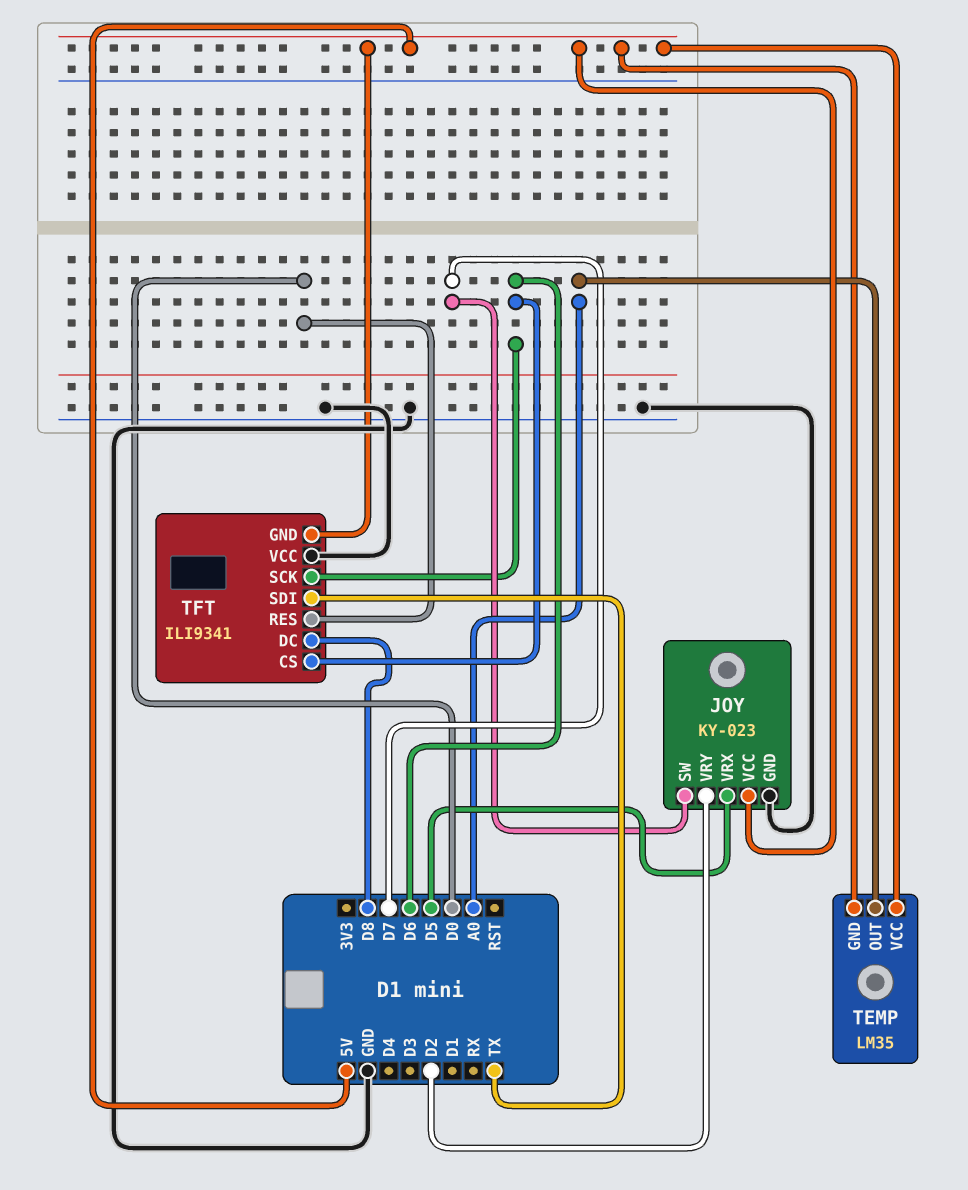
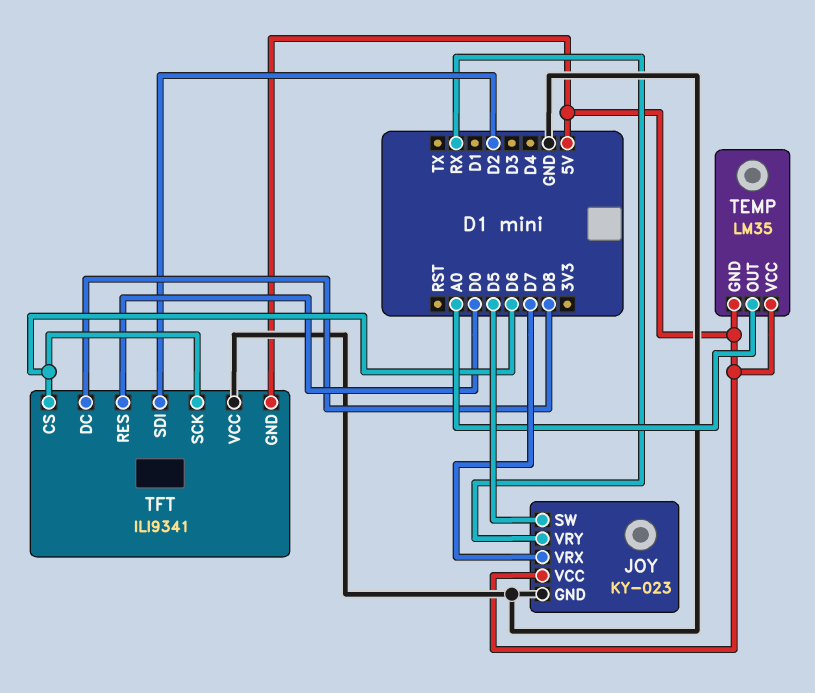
JOY pin SW: D7 -> D5
JOY pin VRX: D5 -> D7
JOY pin VRY: D2 -> RX
TFT pin SDI: TX -> D2

